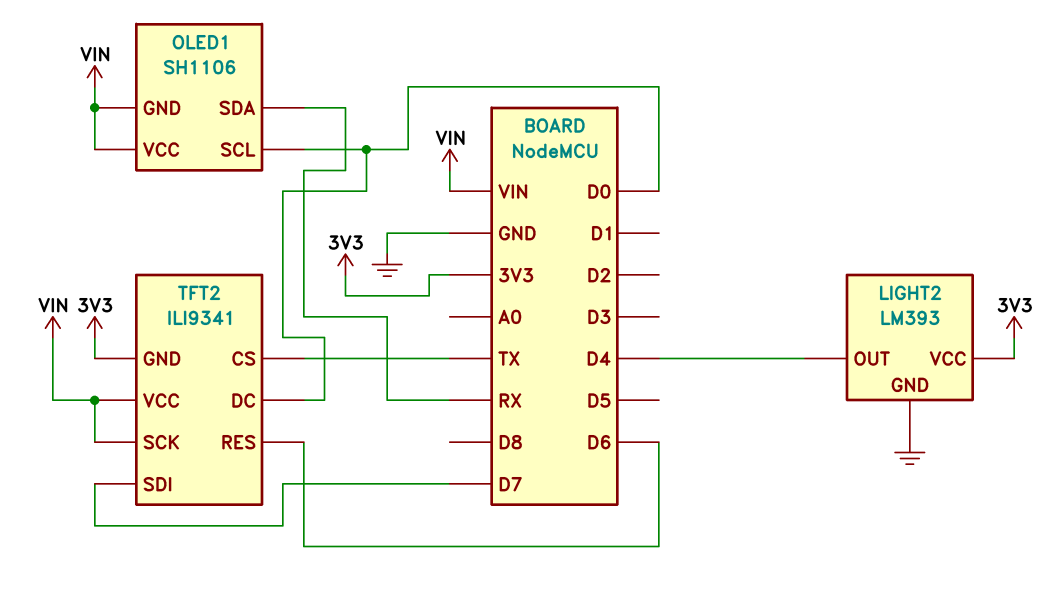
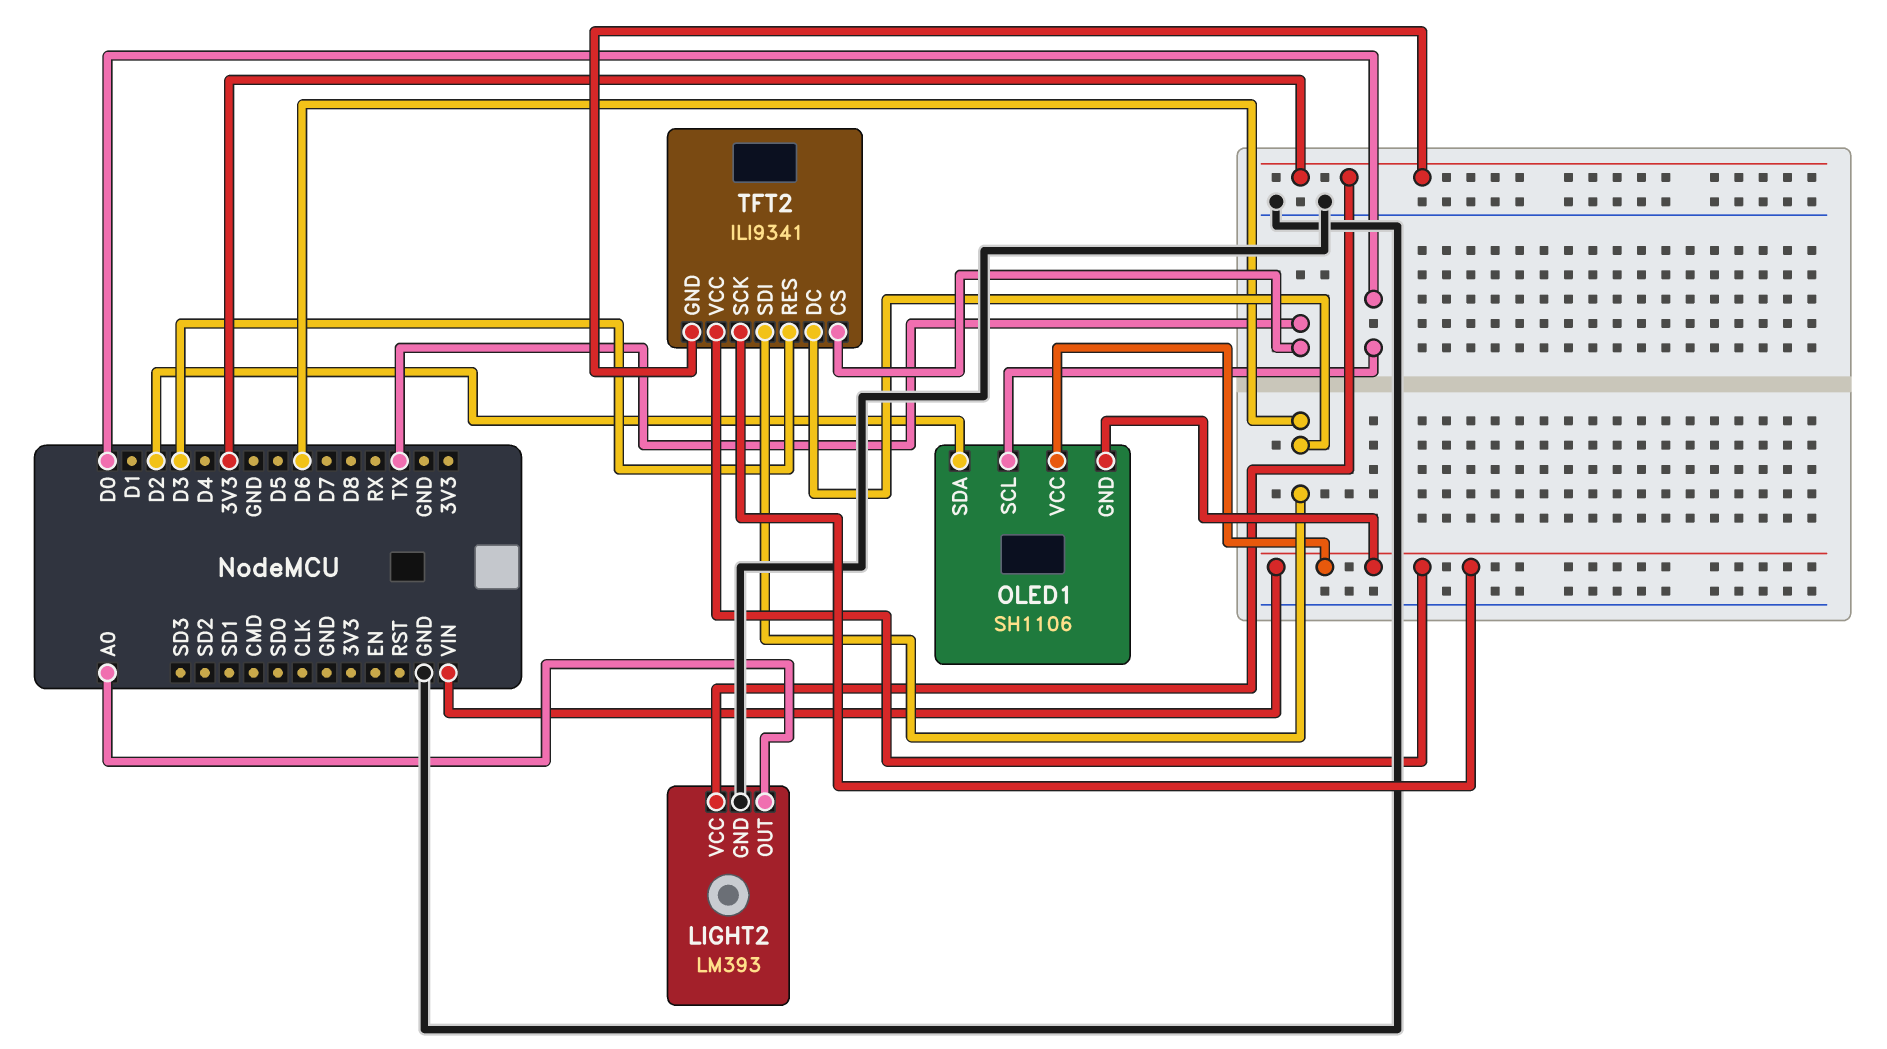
LIGHT2 pin OUT: D4 -> A0
OLED1 pin SDA: RX -> D2
TFT2 pin DC: D0 -> D6
TFT2 pin RES: D6 -> D3
TFT2 pin SDI: D7 -> D6

